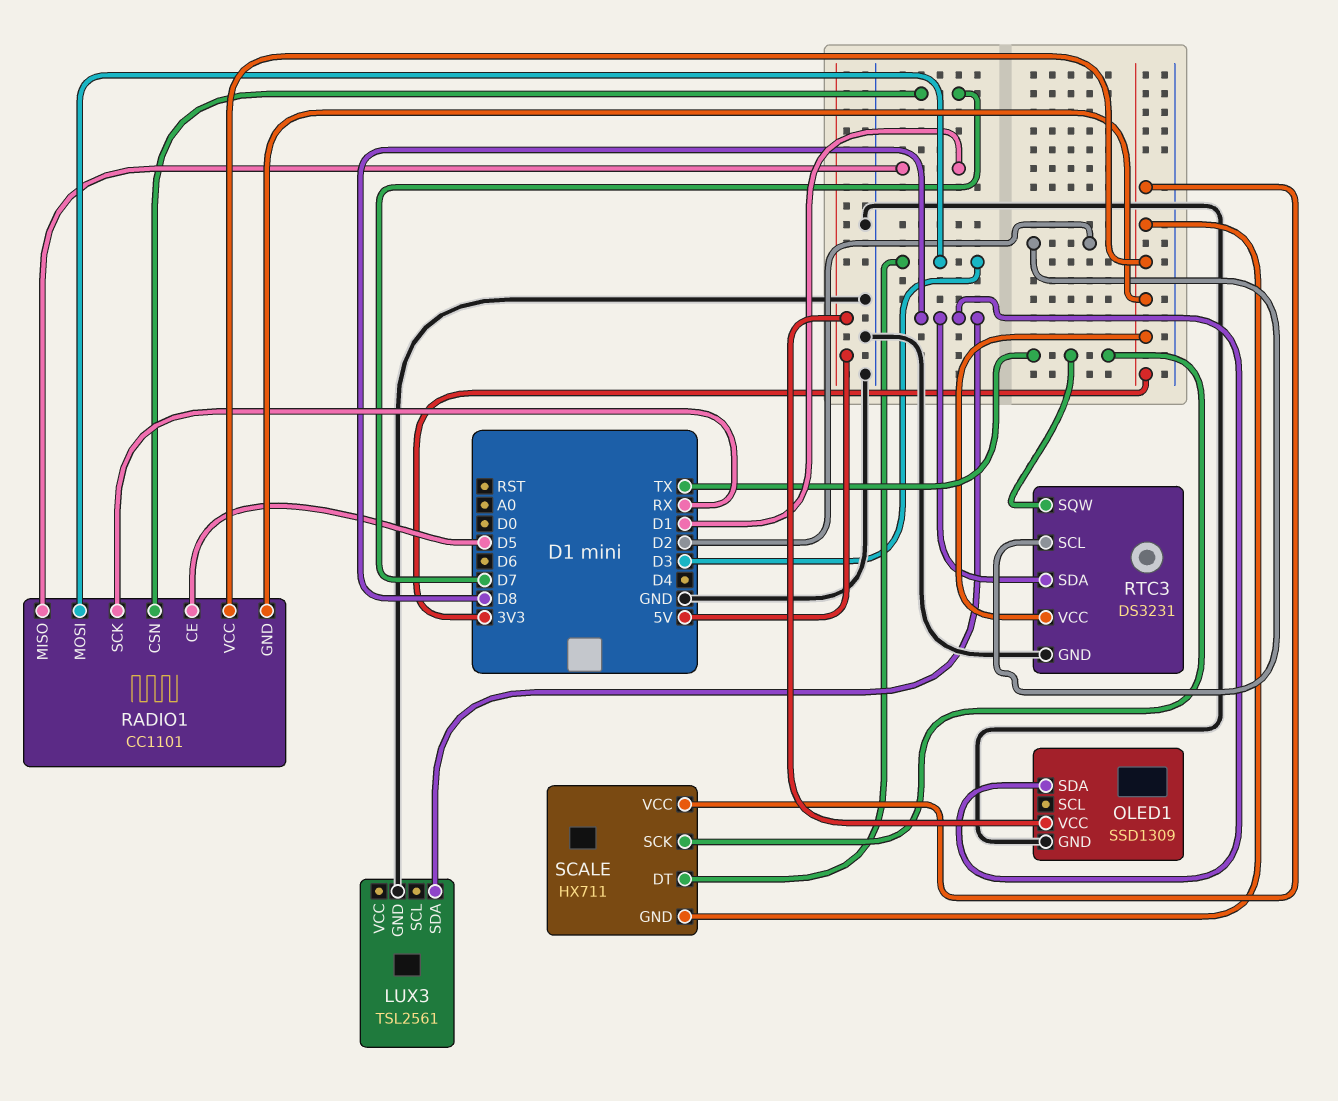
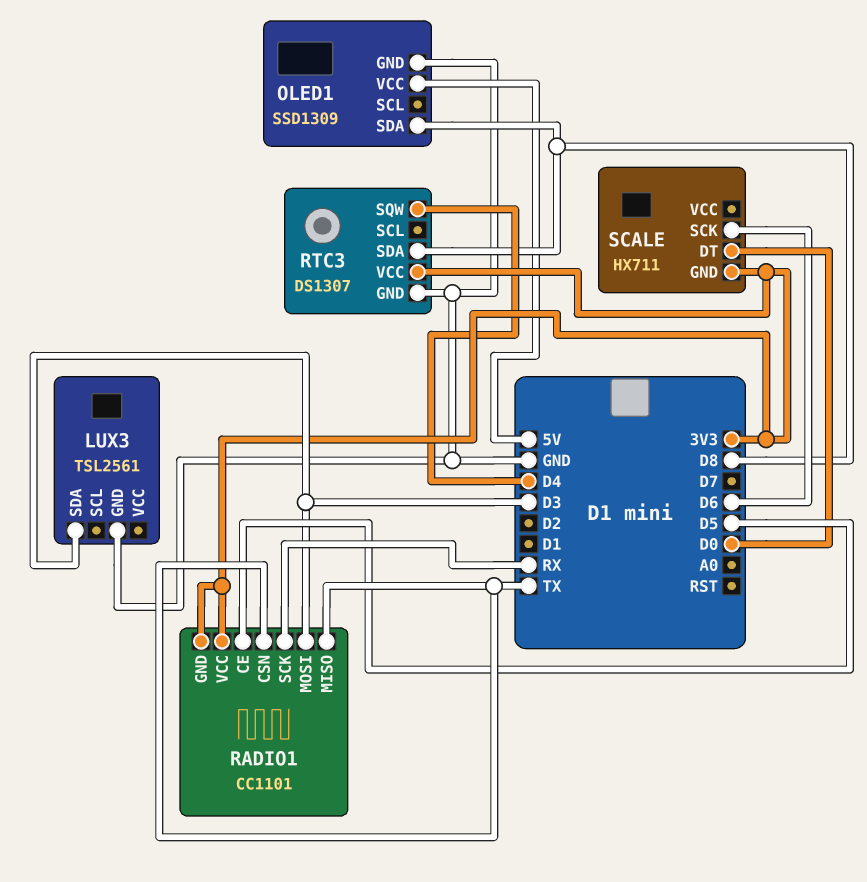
LUX3 pin SDA: D8 -> D3
RADIO1 pin CSN: D7 -> TX
RADIO1 pin MISO: D1 -> TX
RTC3: DS3231 -> DS1307
RTC3 pin SCL: D2 -> none
RTC3 pin SQW: TX -> D4
SCALE pin DT: D3 -> D0
SCALE pin SCK: TX -> D6
SCALE pin VCC: 3V3 -> none

